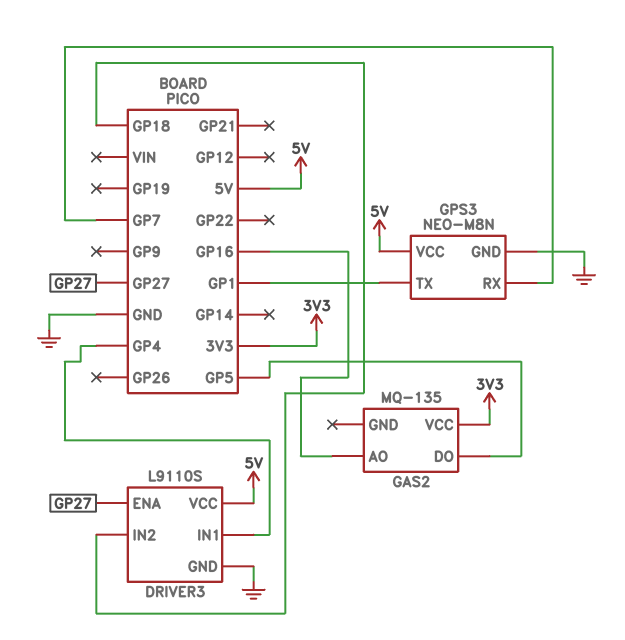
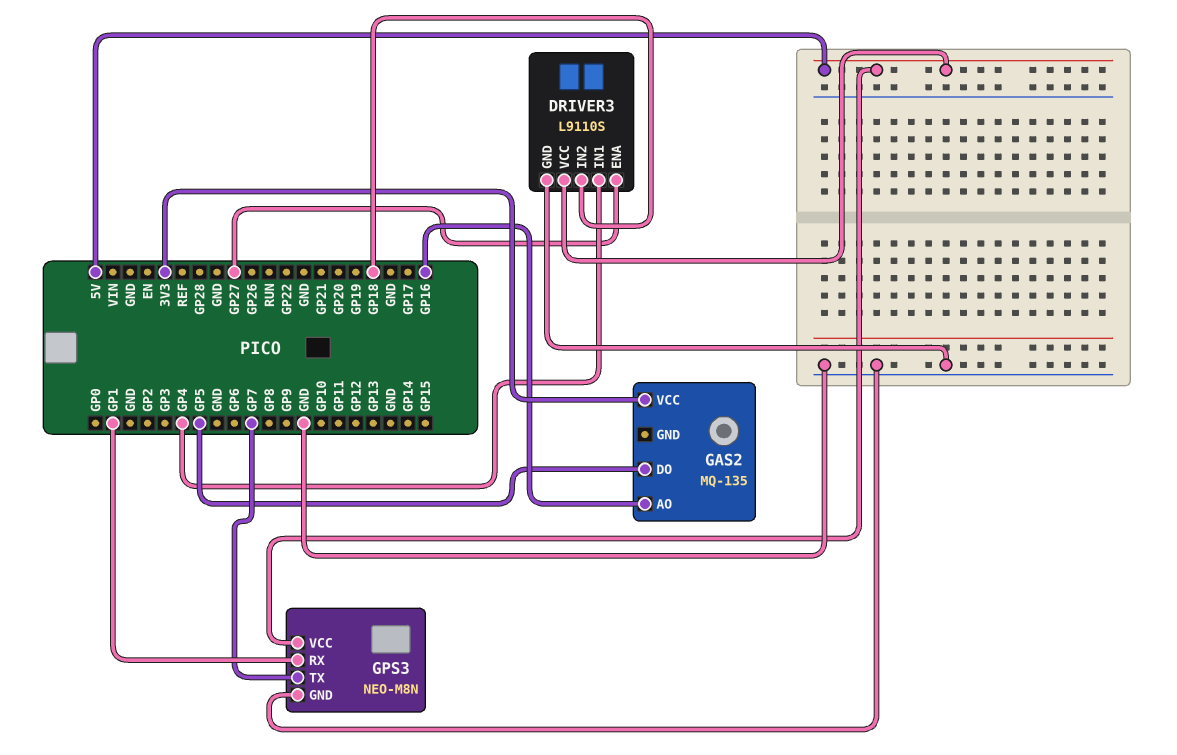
GPS3 pin RX: GP7 -> GP1
GPS3 pin TX: GP1 -> GP7

